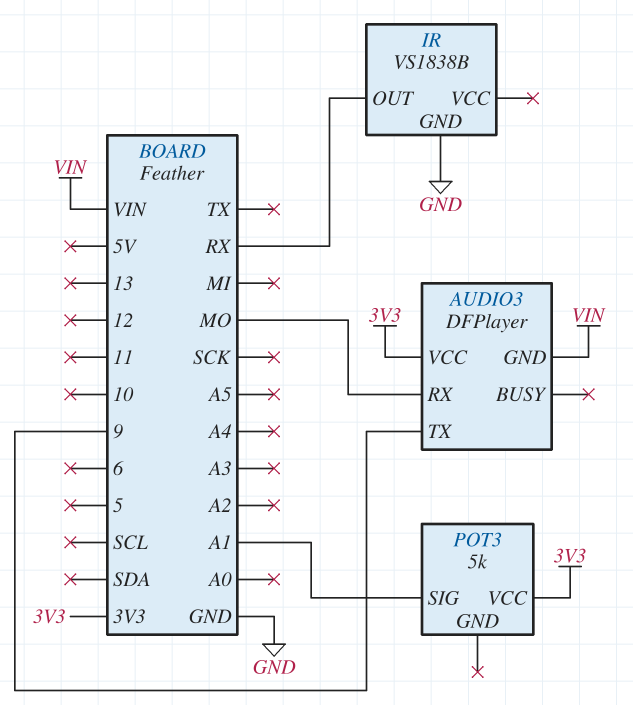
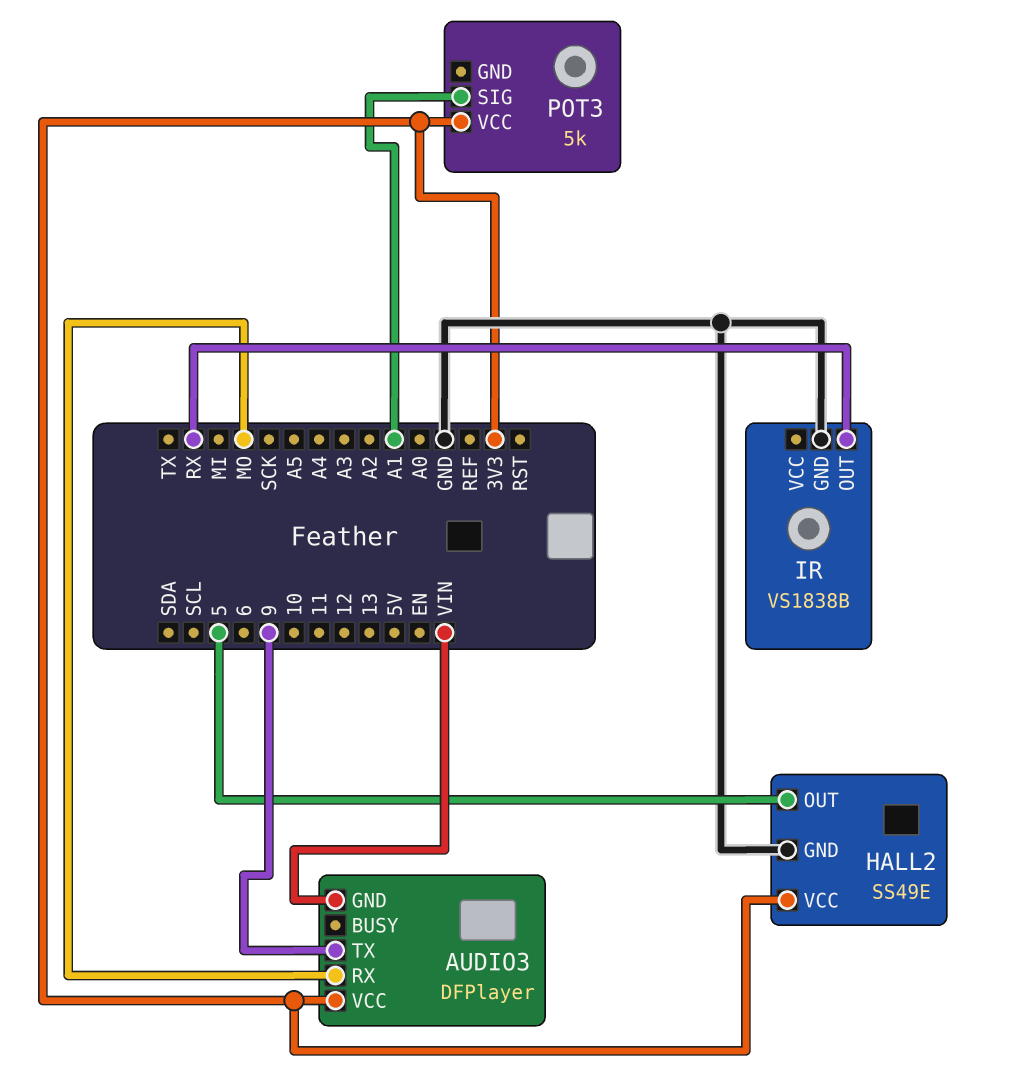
HALL2: none -> SS49E
HALL2 pin GND: none -> GND
HALL2 pin OUT: none -> 5
HALL2 pin VCC: none -> 3V3

